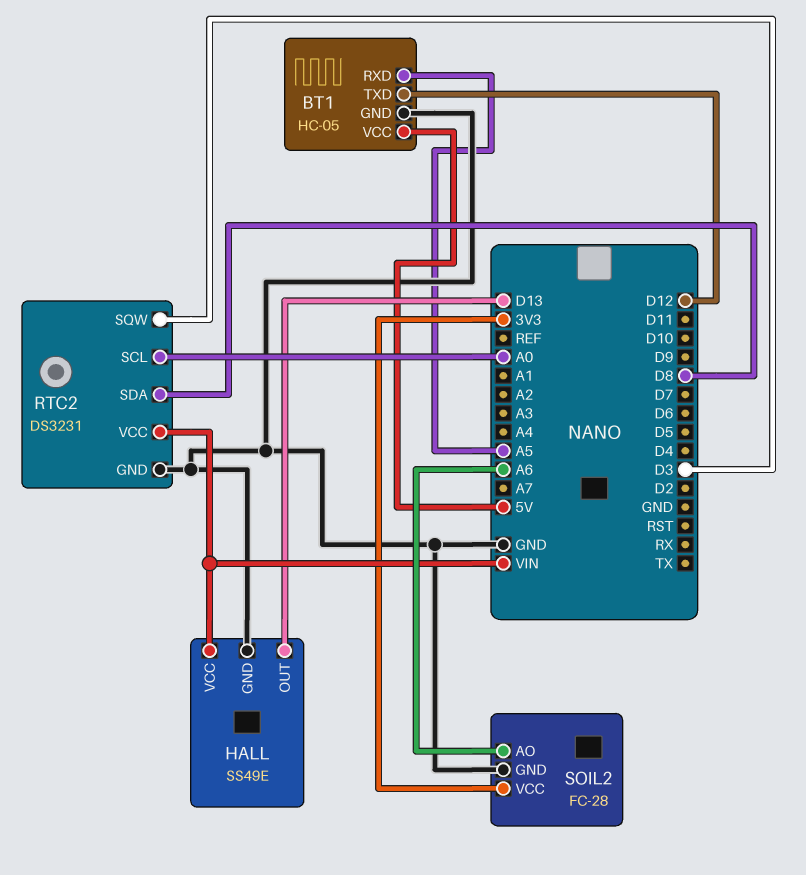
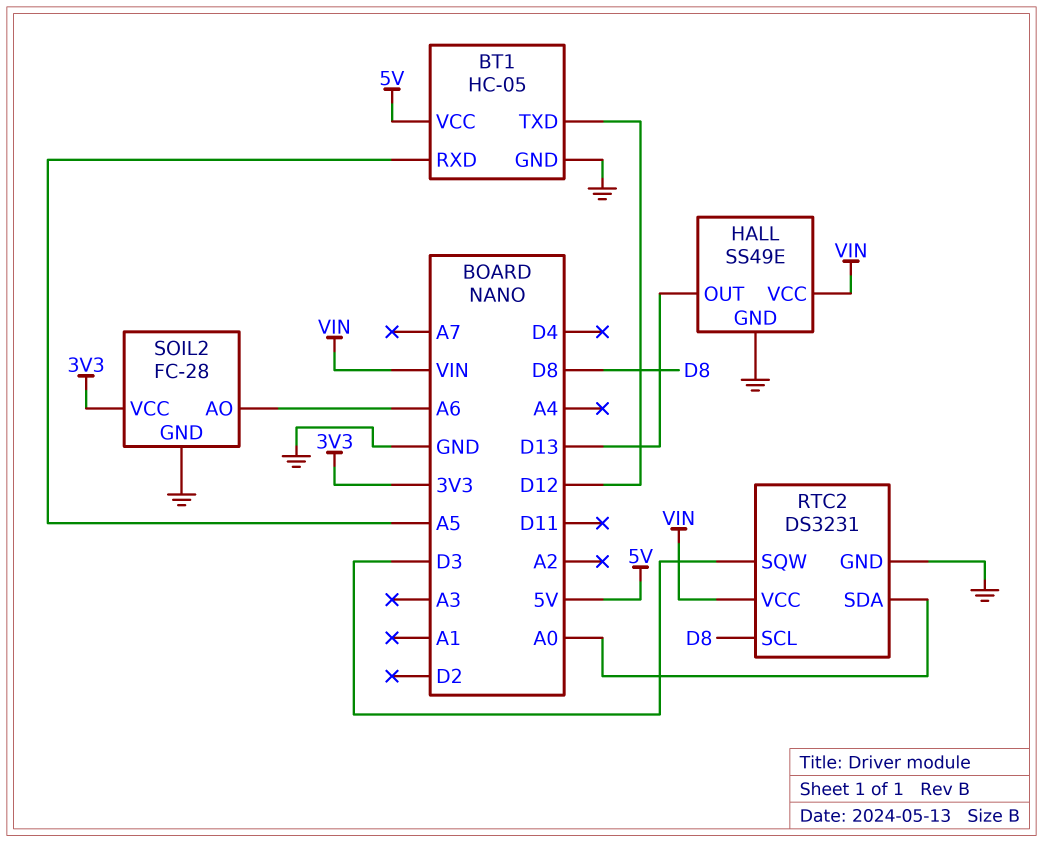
RTC2 pin SCL: A0 -> D8
RTC2 pin SDA: D8 -> A0

